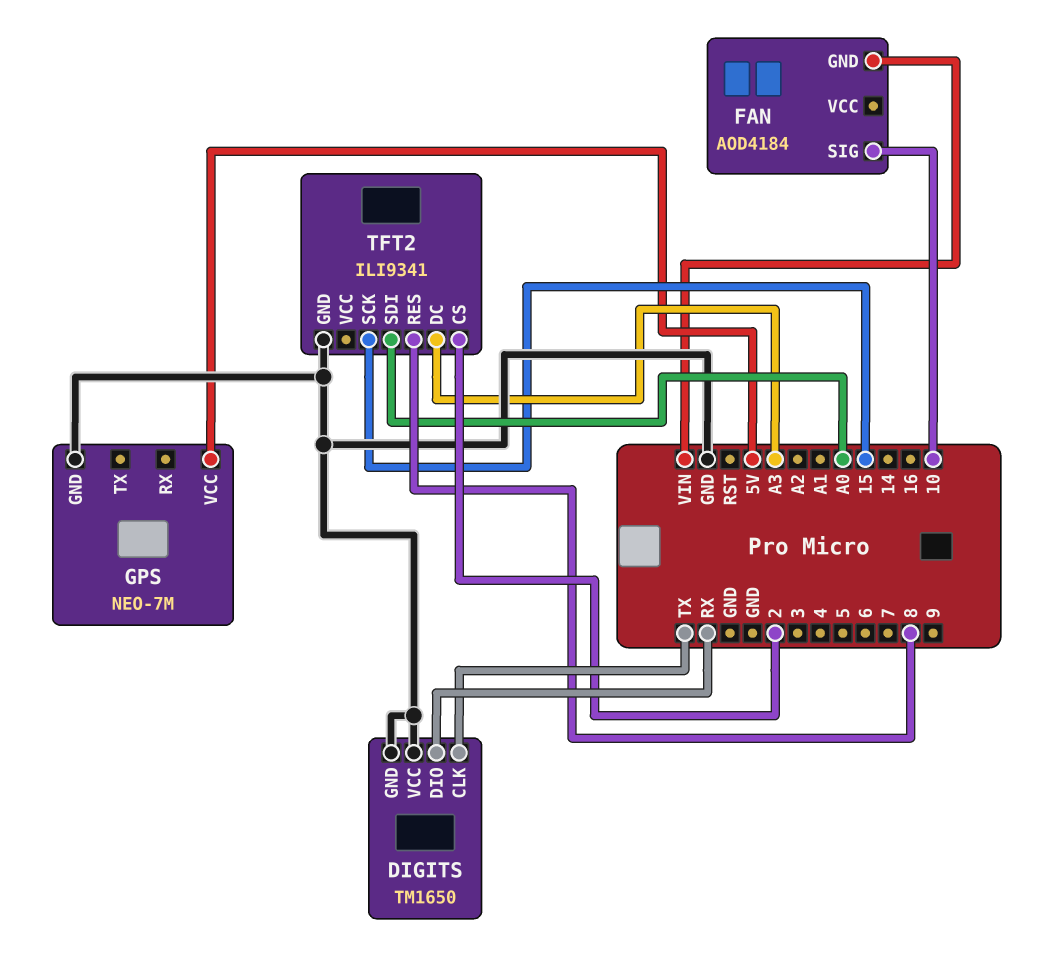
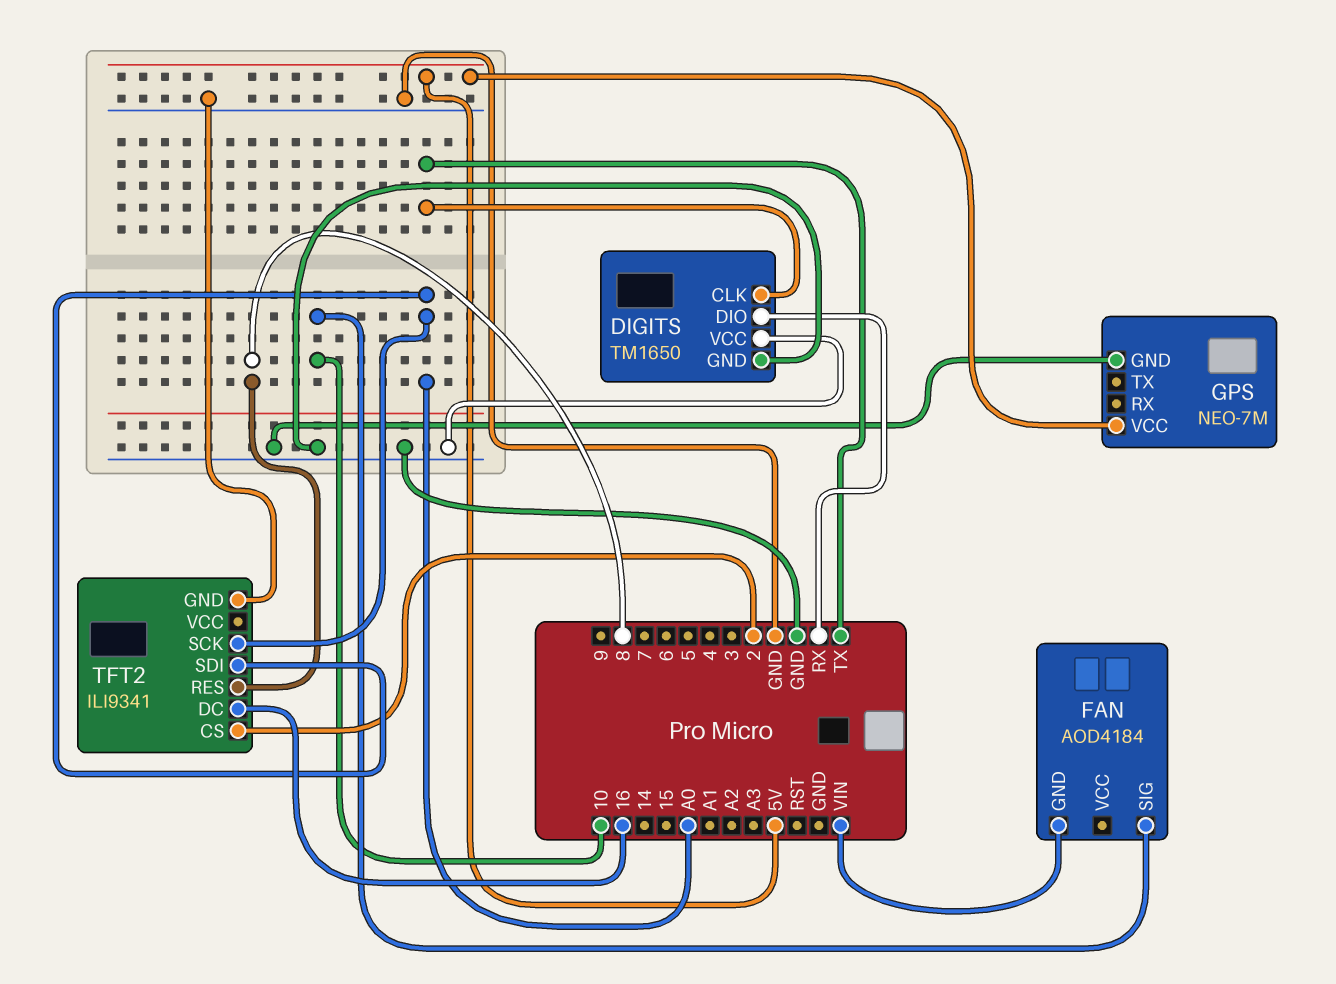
TFT2 pin DC: A3 -> 16
TFT2 pin SCK: 15 -> A0

